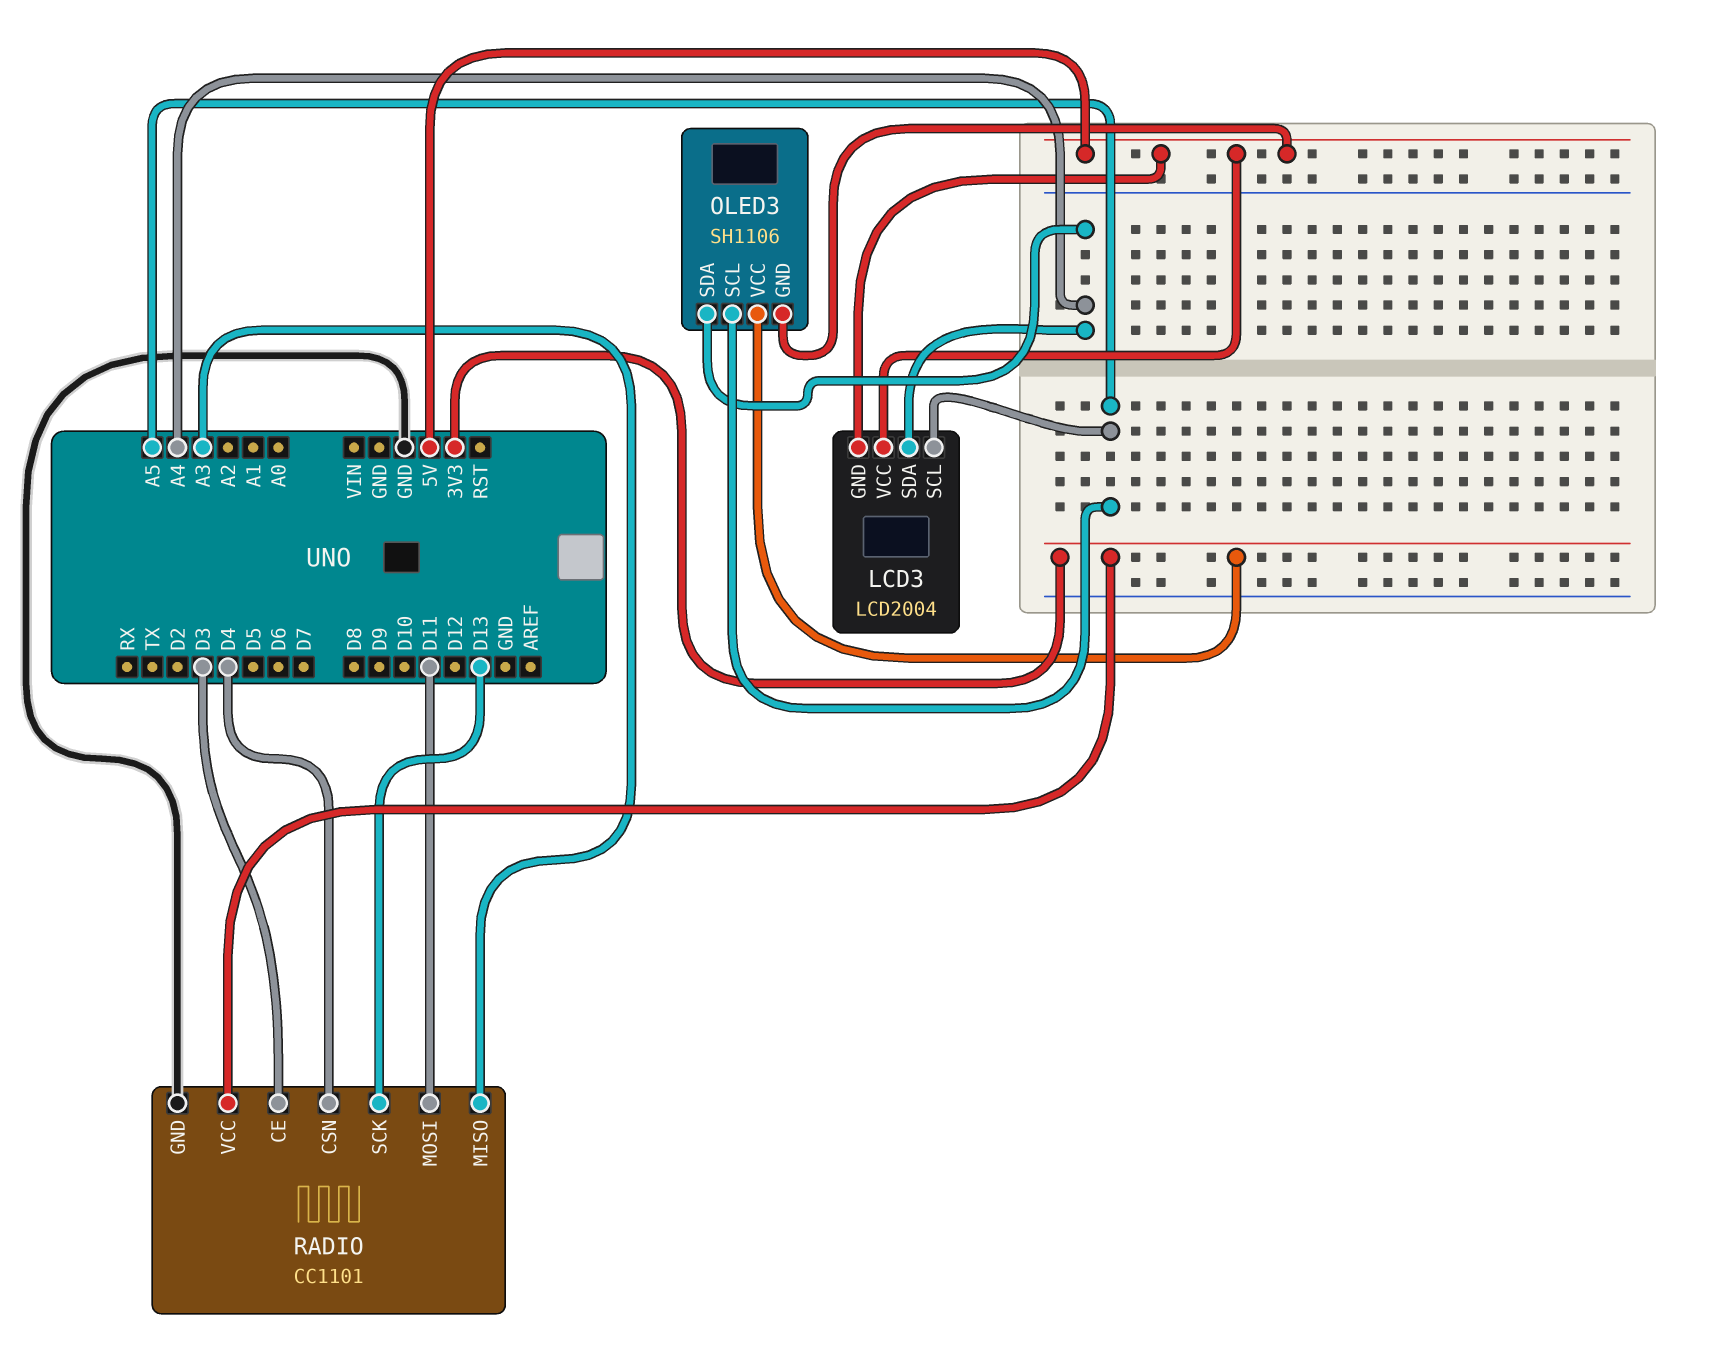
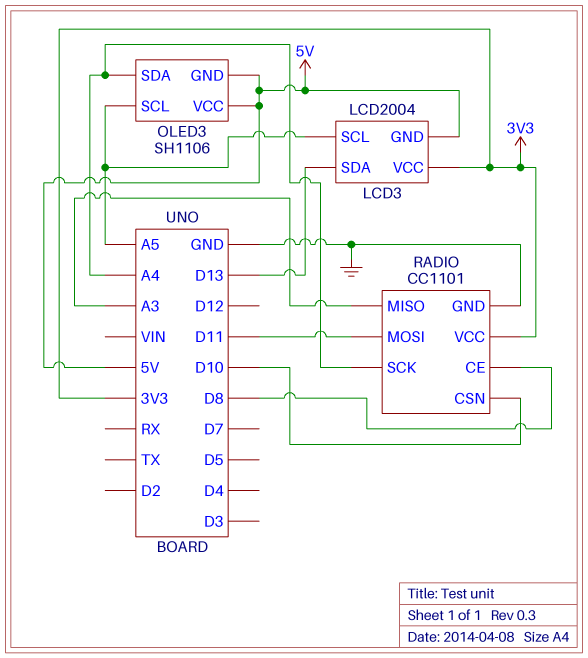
LCD3 pin SDA: A4 -> D13
LCD3 pin VCC: 5V -> 3V3
OLED3 pin VCC: 3V3 -> 5V
RADIO pin CE: D3 -> D8
RADIO pin CSN: D4 -> D10
RADIO pin SCK: D13 -> A4

